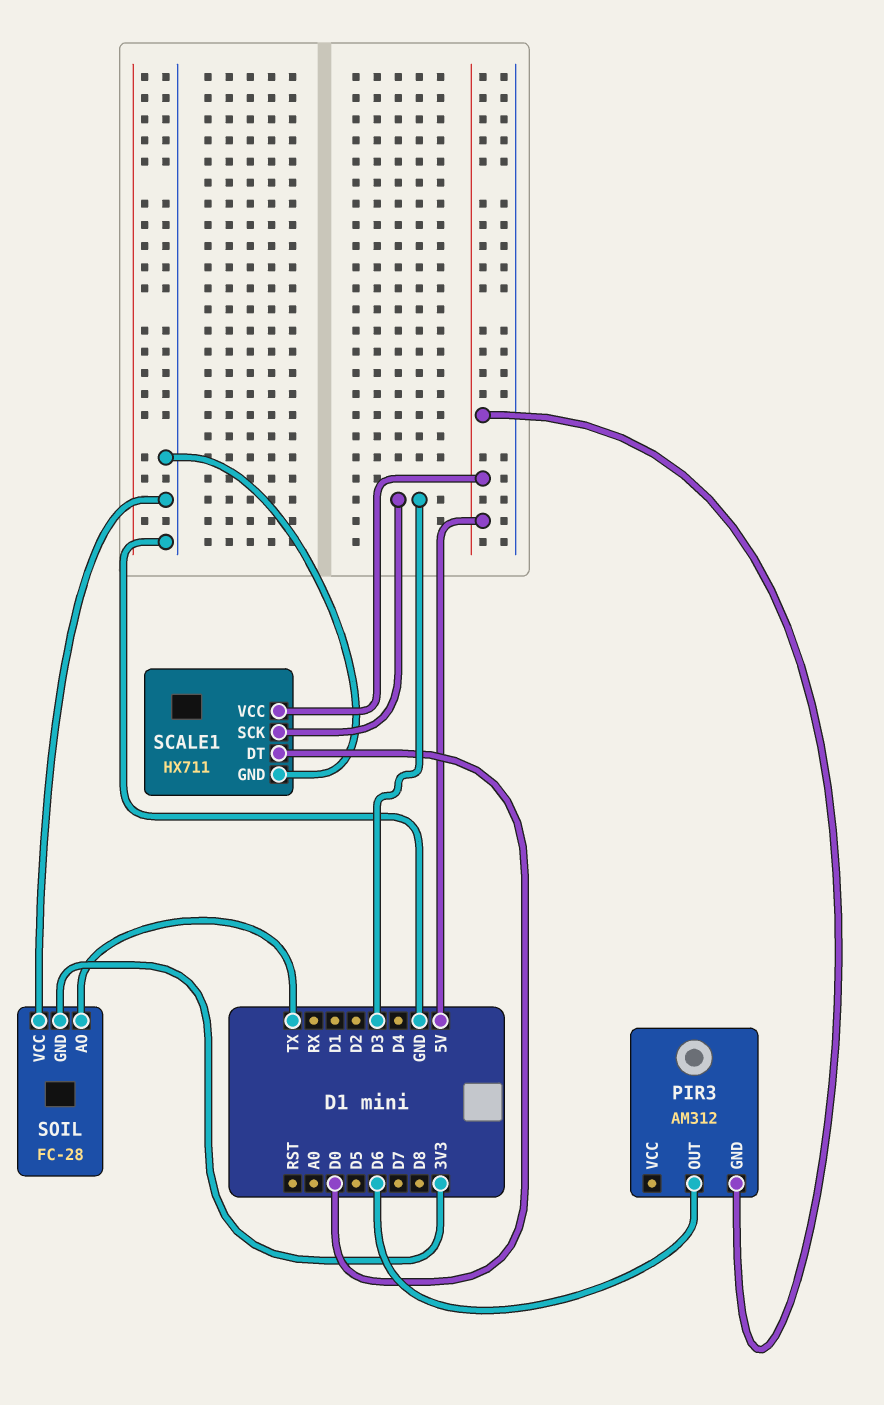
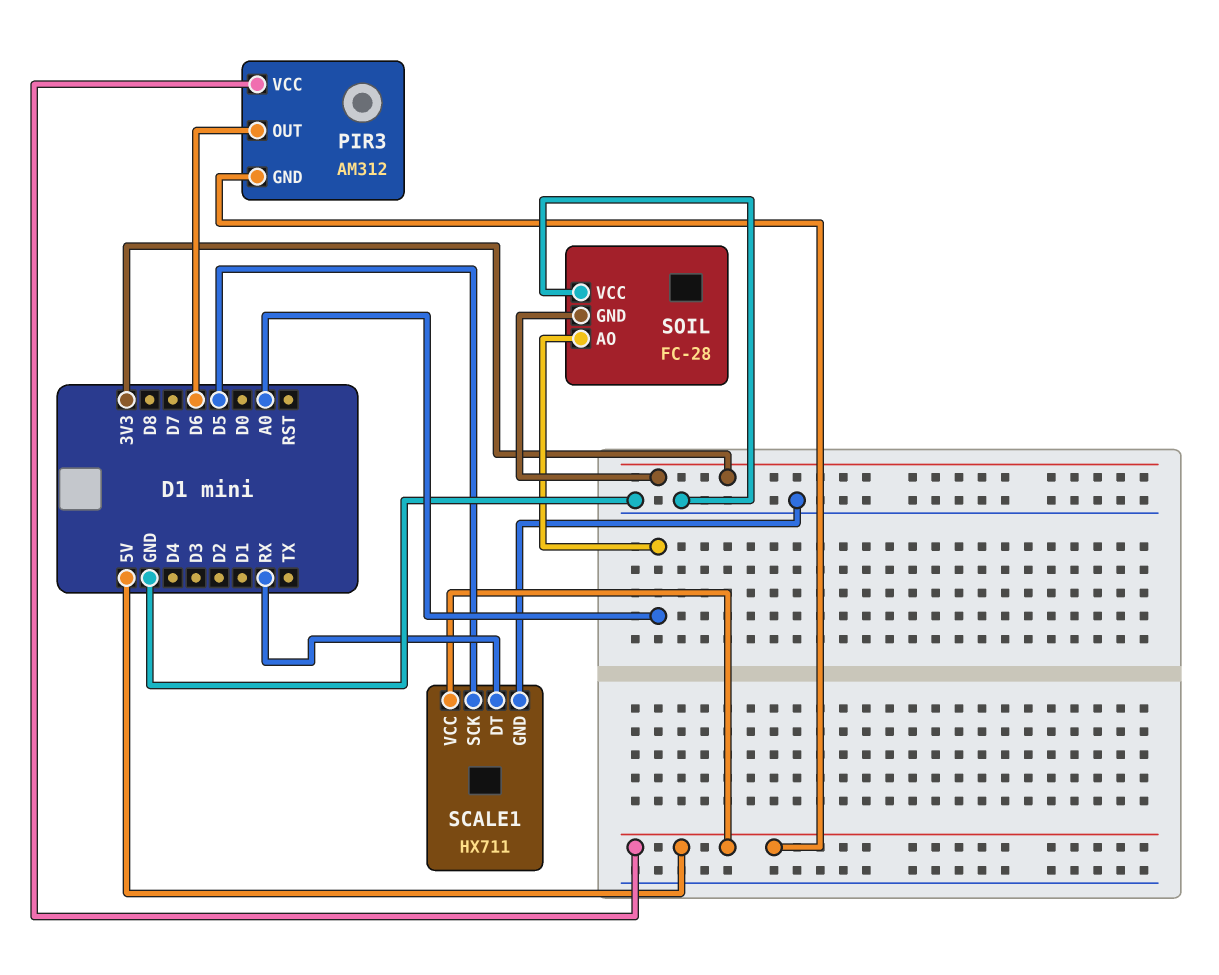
PIR3 pin VCC: none -> 5V
SCALE1 pin DT: D0 -> RX
SCALE1 pin SCK: D3 -> D5
SOIL pin AO: TX -> A0

